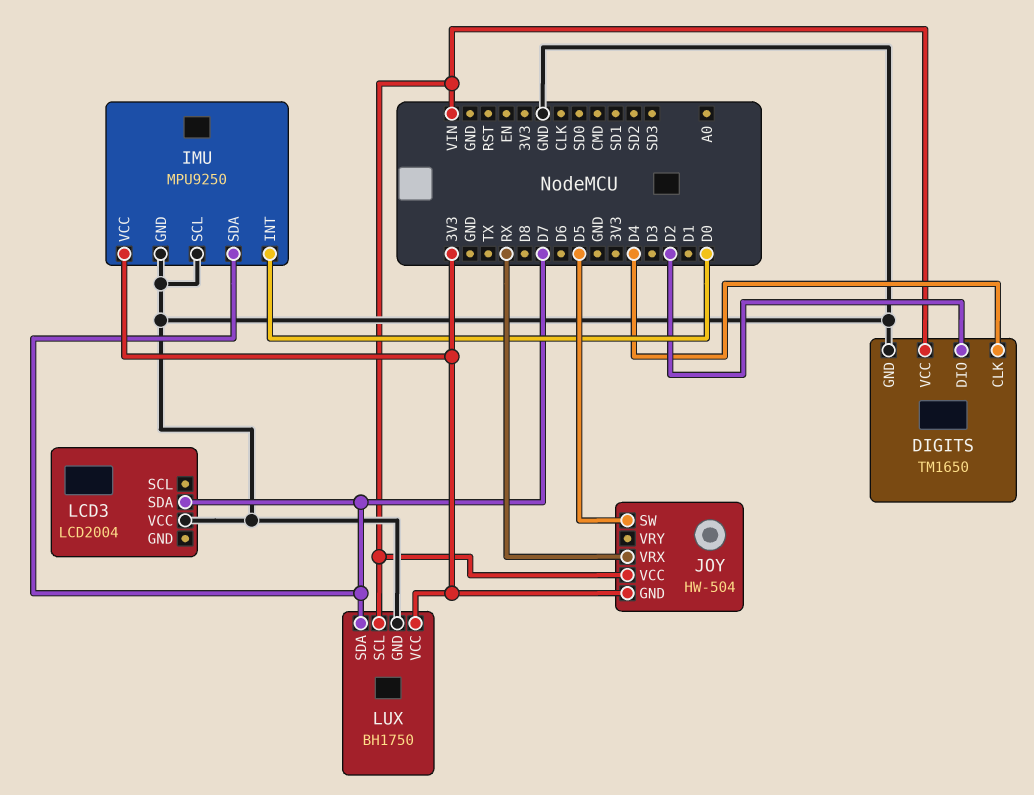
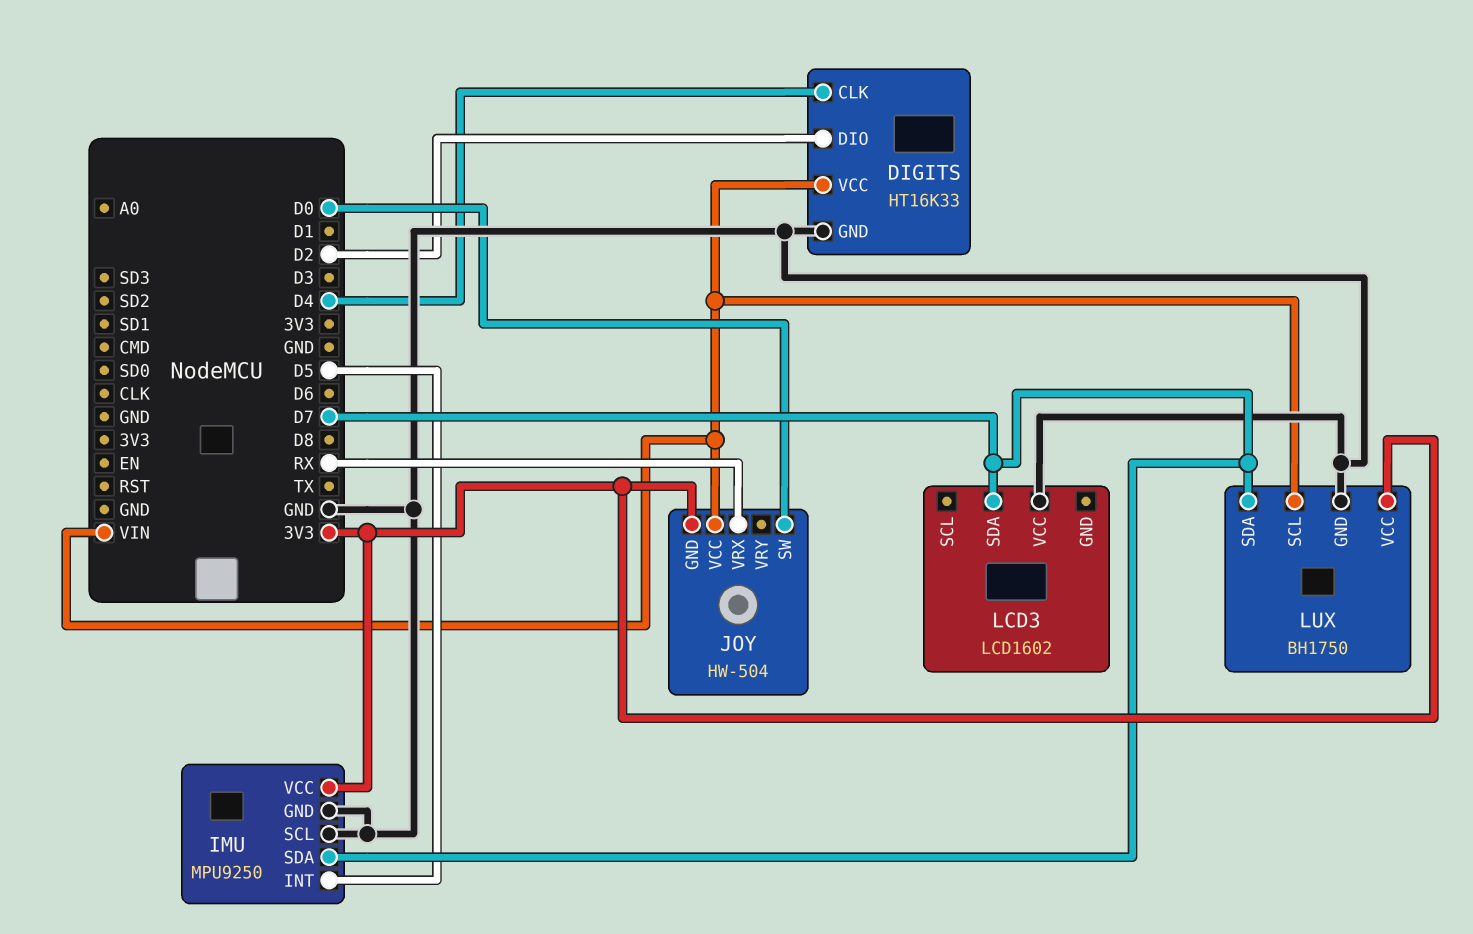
DIGITS: TM1650 -> HT16K33
IMU pin INT: D0 -> D5
JOY pin SW: D5 -> D0
LCD3: LCD2004 -> LCD1602

